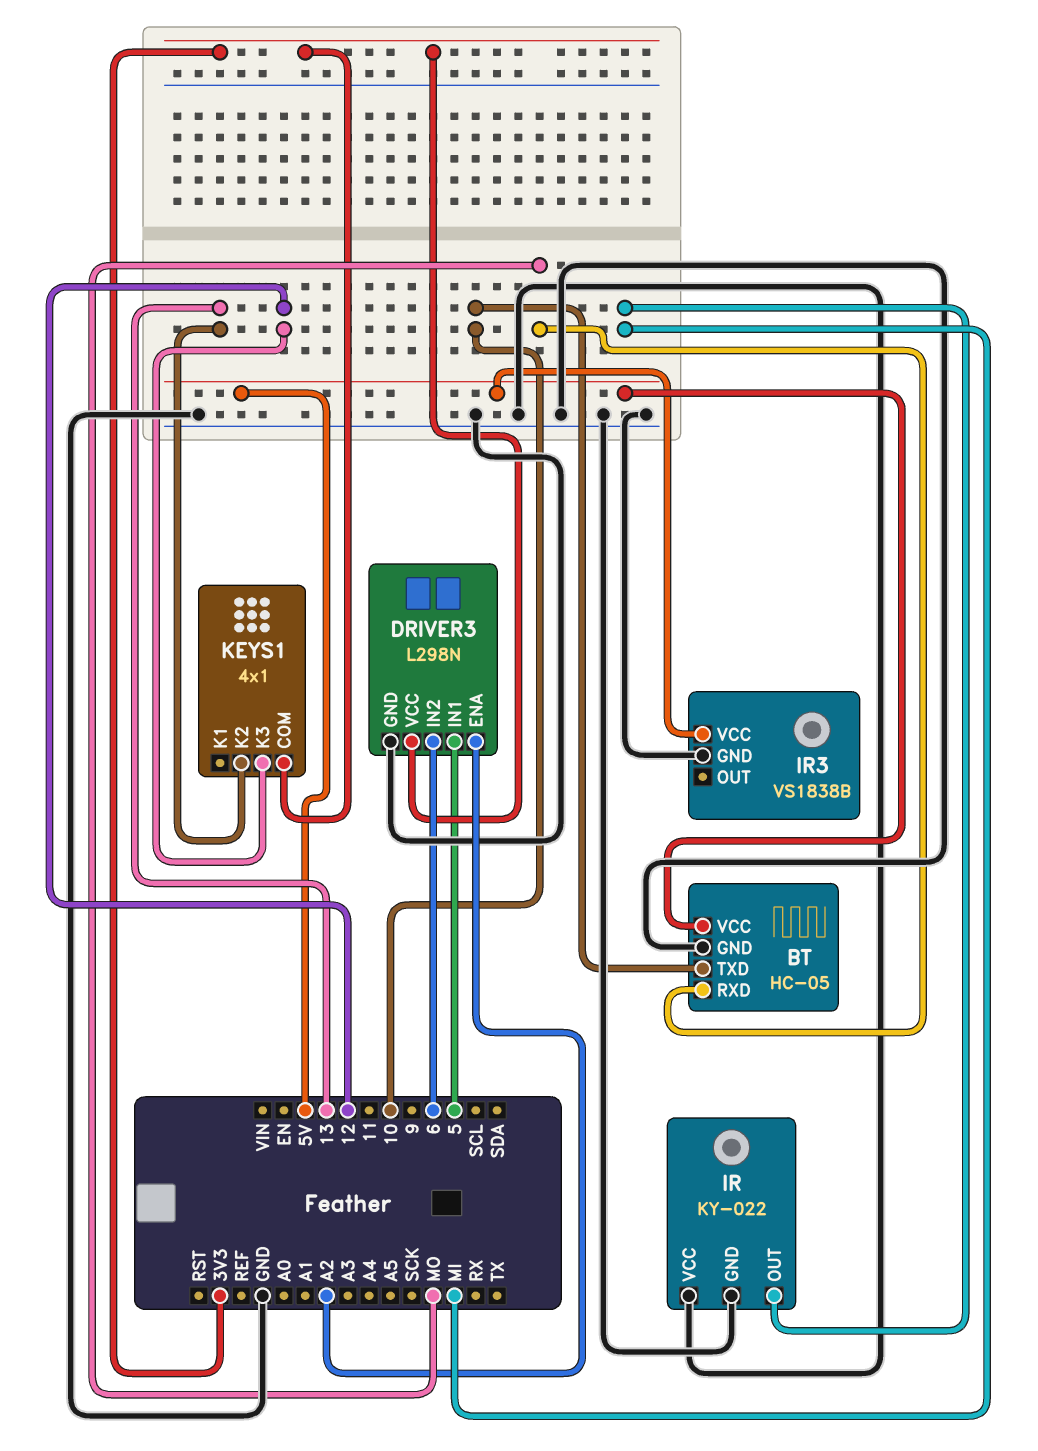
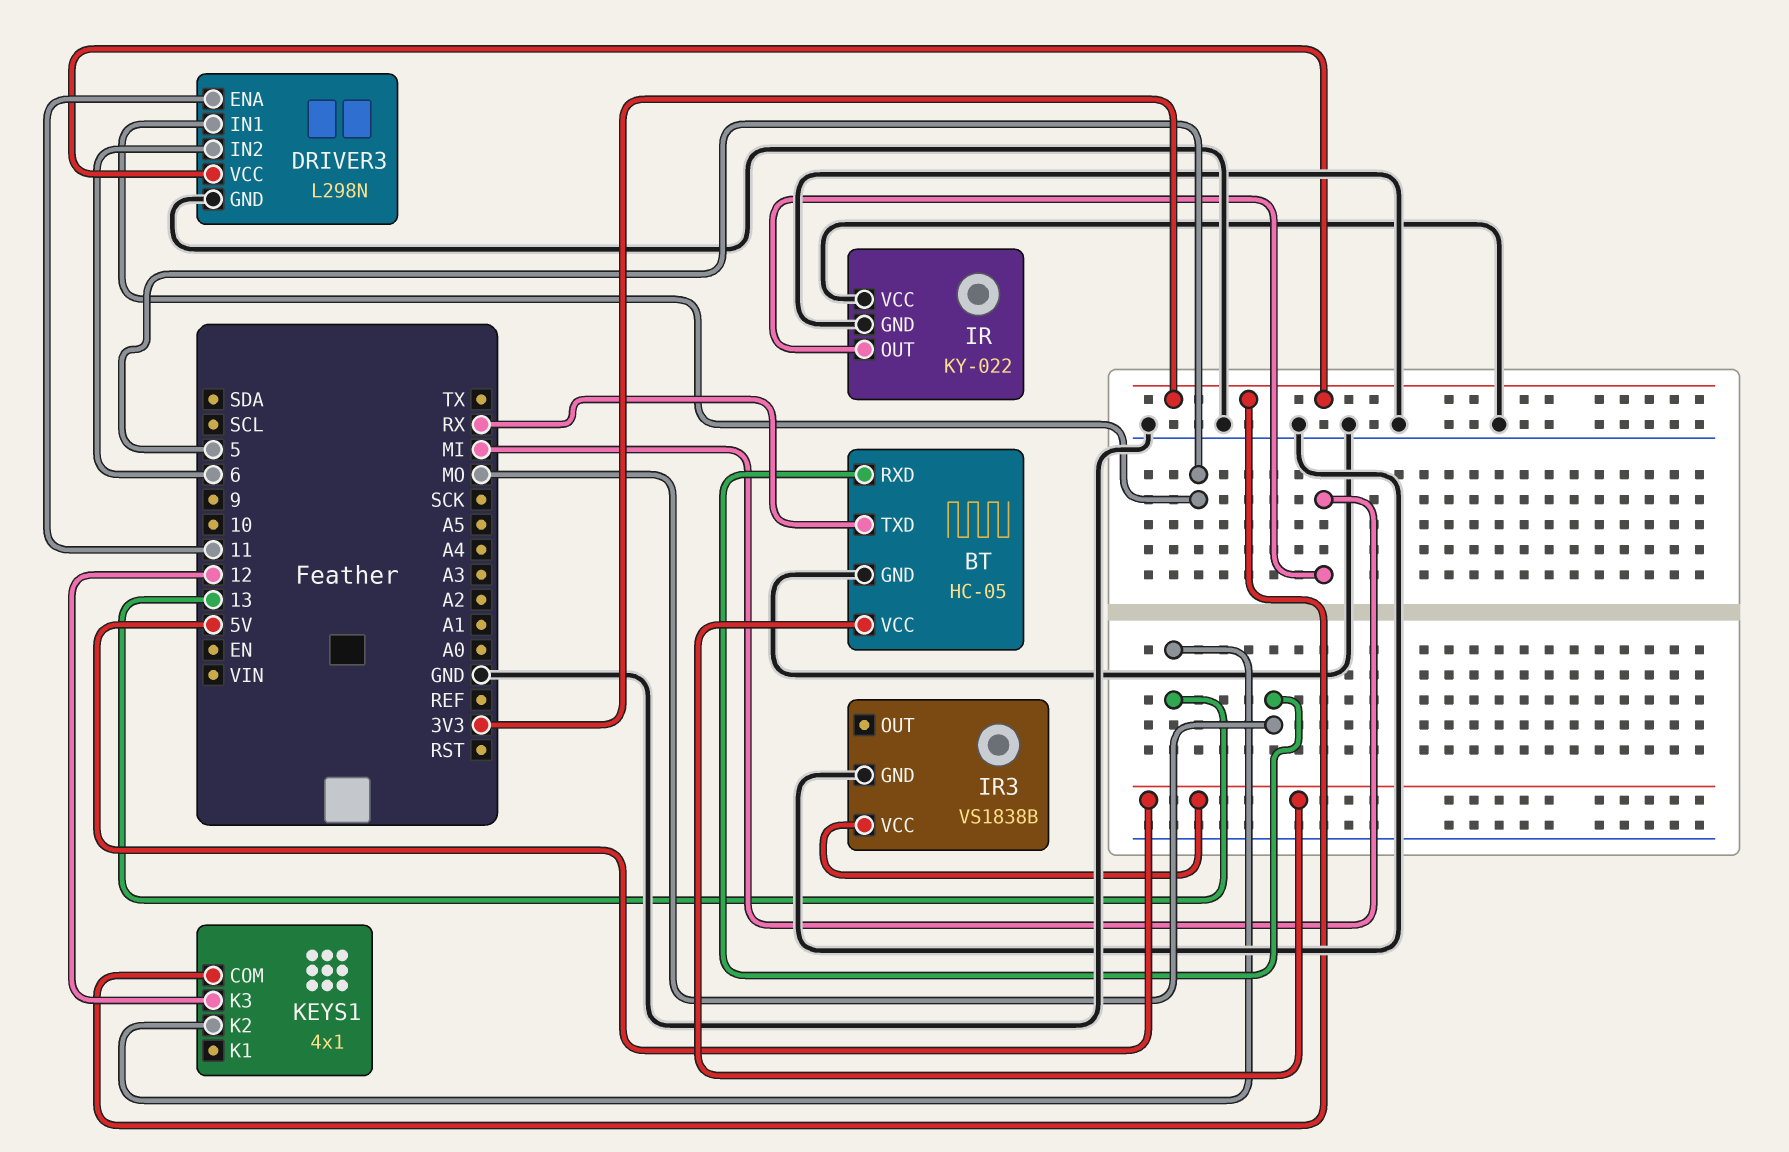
BT pin TXD: 10 -> RX
DRIVER3 pin ENA: A2 -> 11

